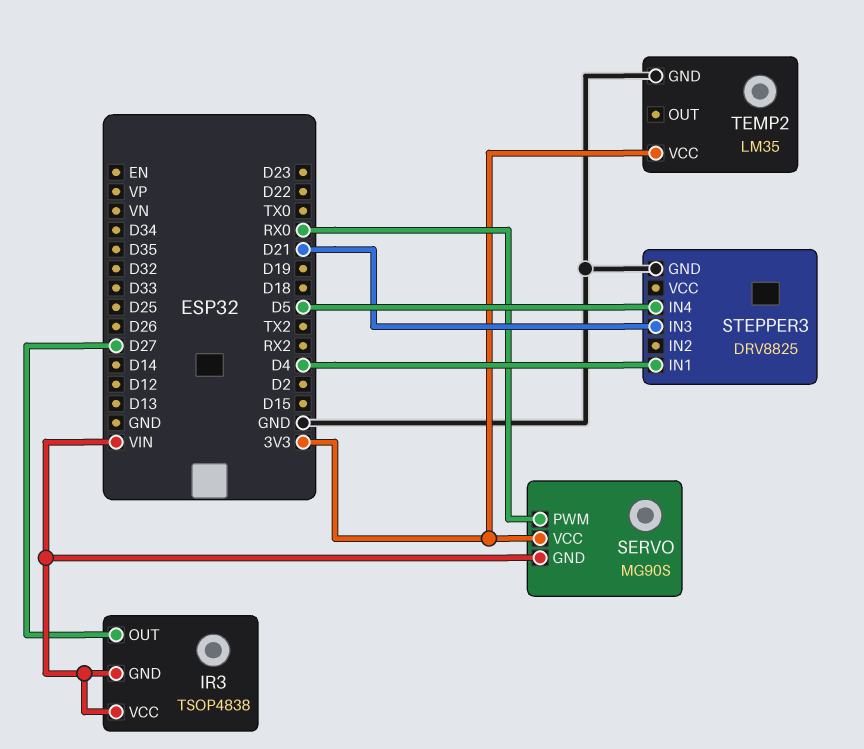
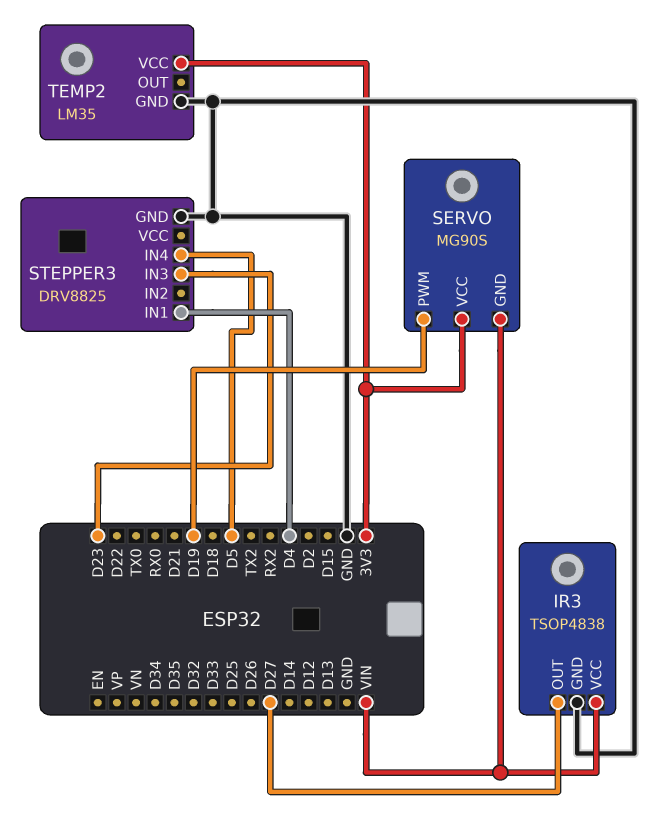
IR3 pin GND: VIN -> GND
SERVO pin PWM: RX0 -> D19
STEPPER3 pin IN3: D21 -> D23

